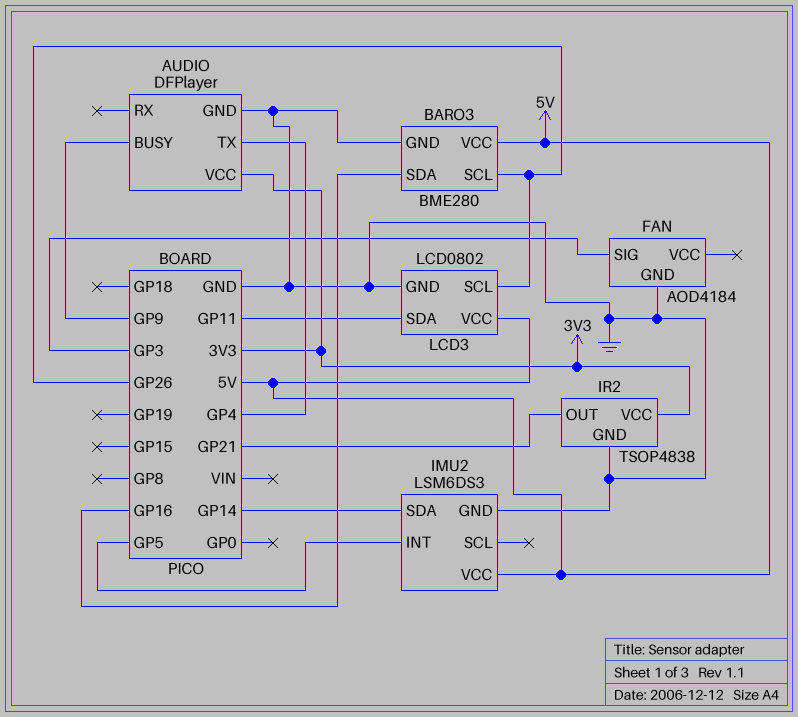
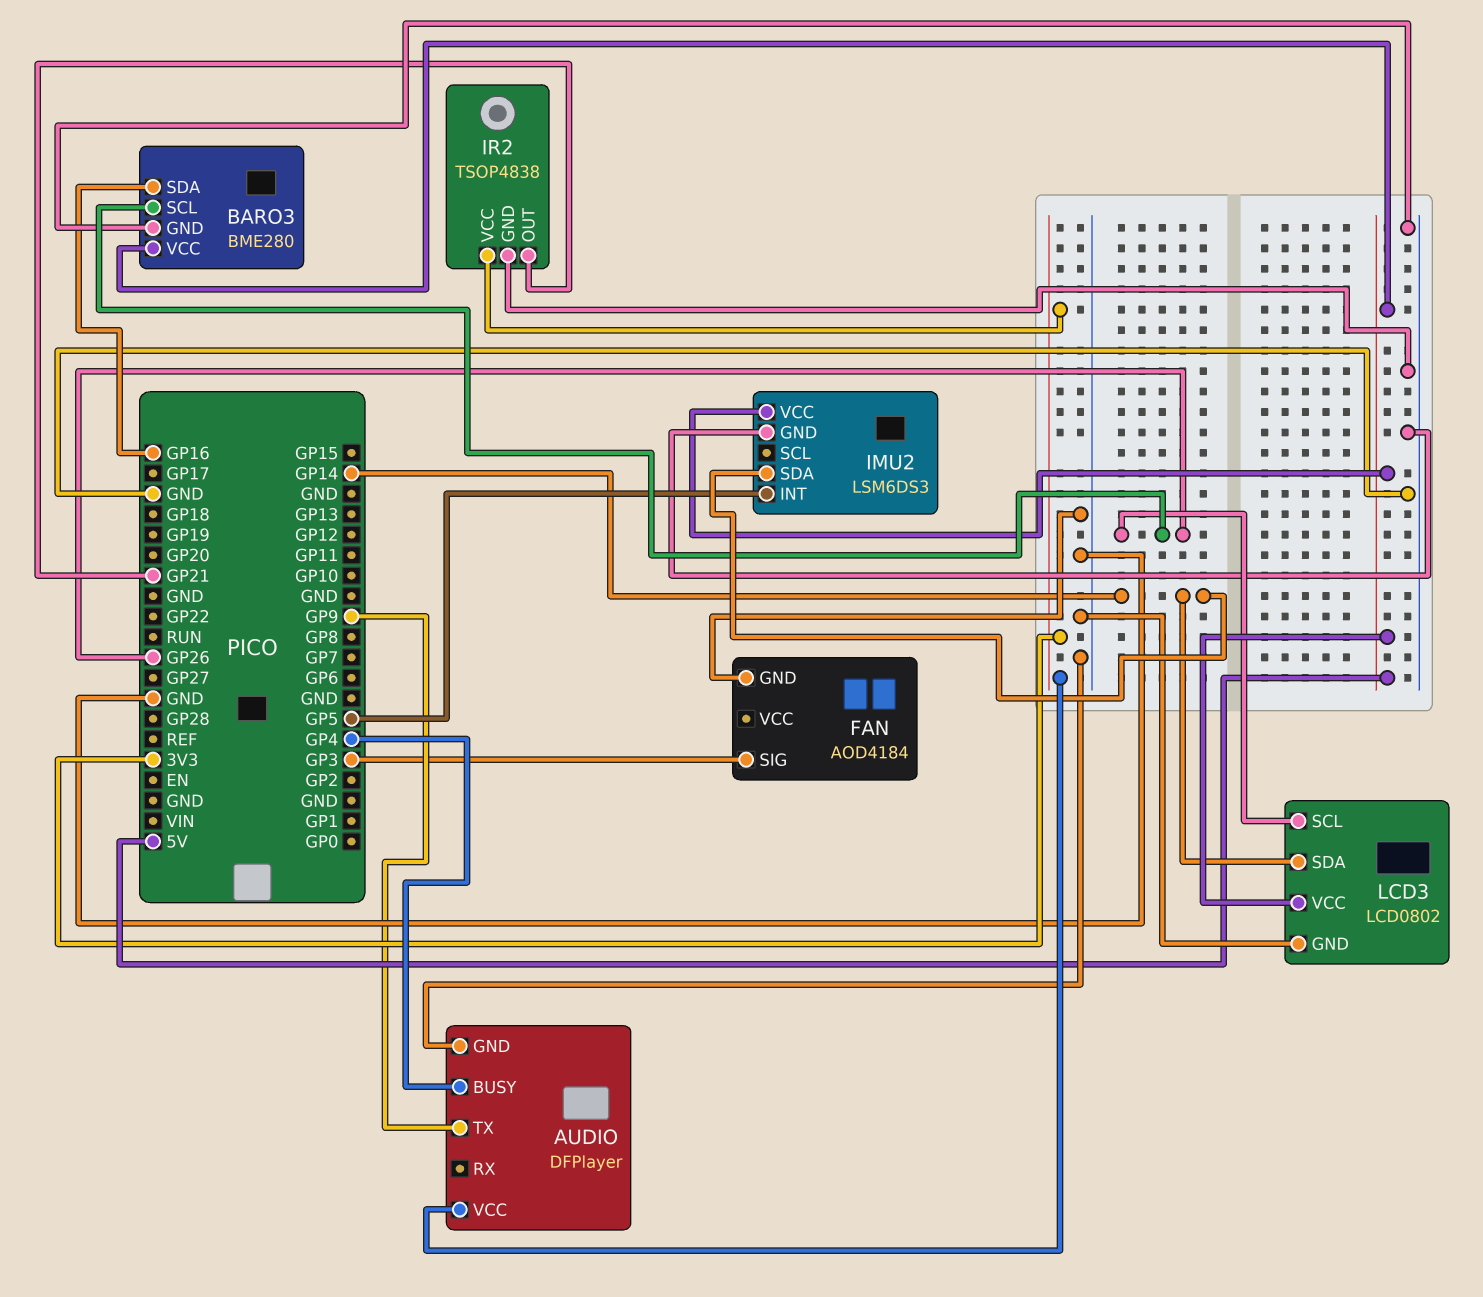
AUDIO pin BUSY: GP9 -> GP4
AUDIO pin TX: GP4 -> GP9
LCD3 pin SDA: GP11 -> GP14

